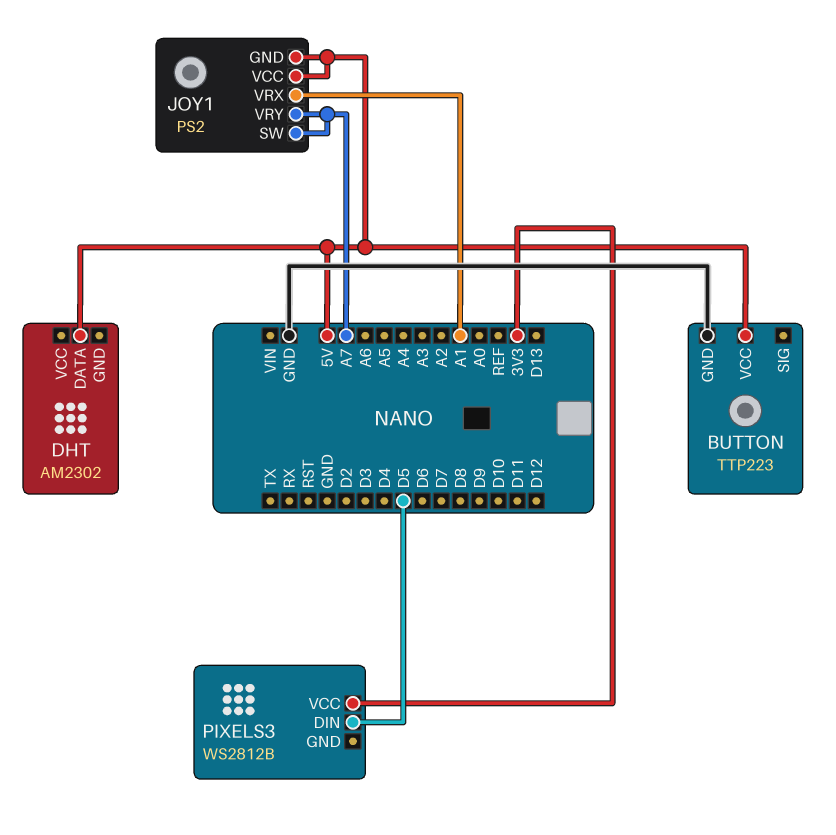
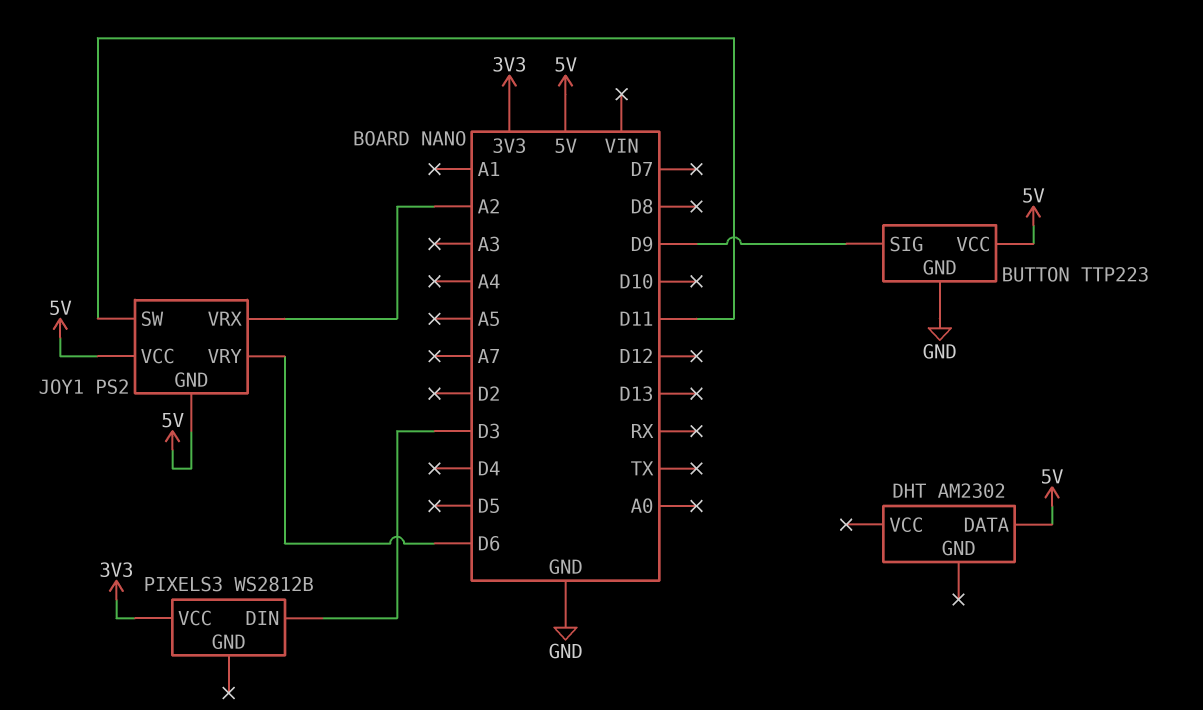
BUTTON pin SIG: none -> D9
JOY1 pin SW: A7 -> D11
JOY1 pin VRX: A1 -> A2
JOY1 pin VRY: A7 -> D6
PIXELS3 pin DIN: D5 -> D3

